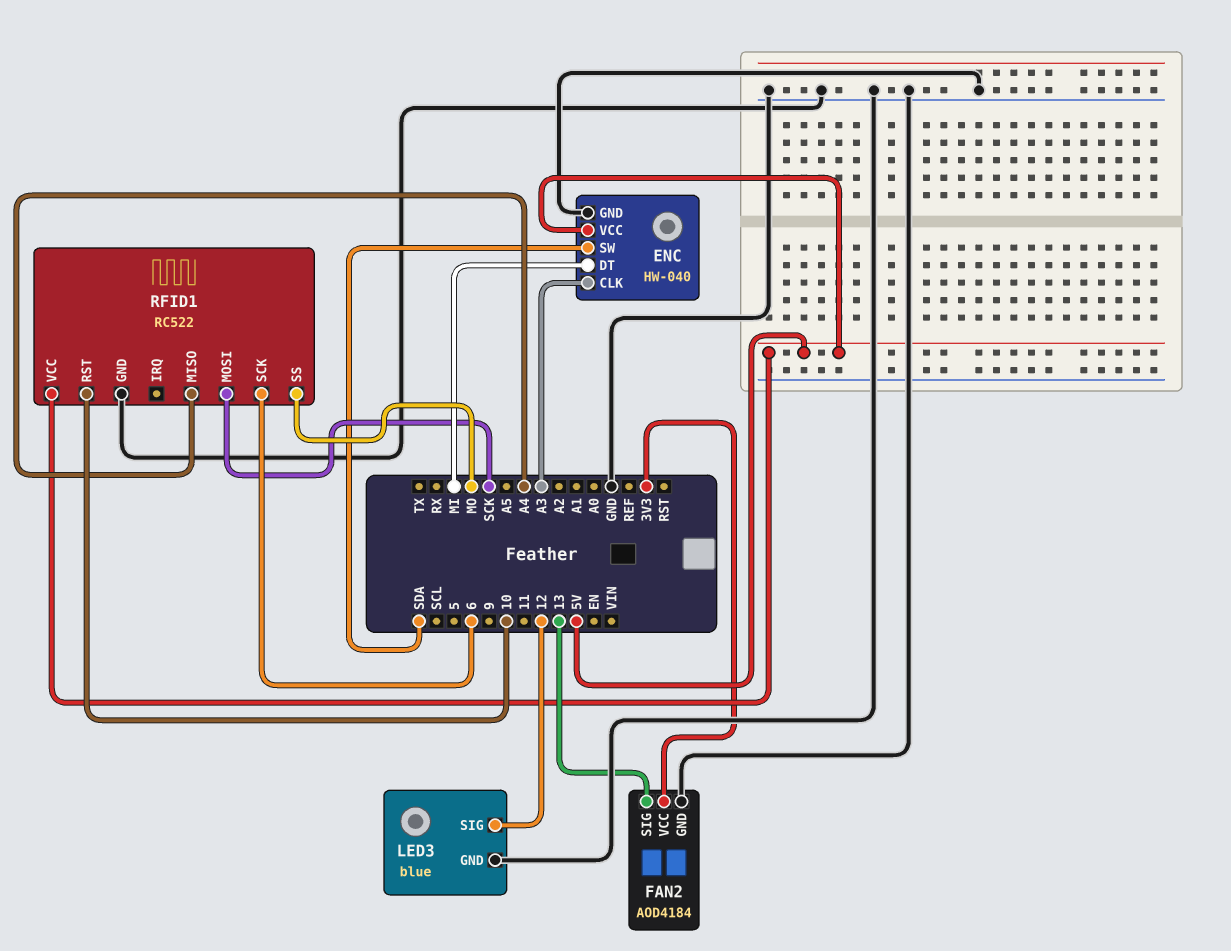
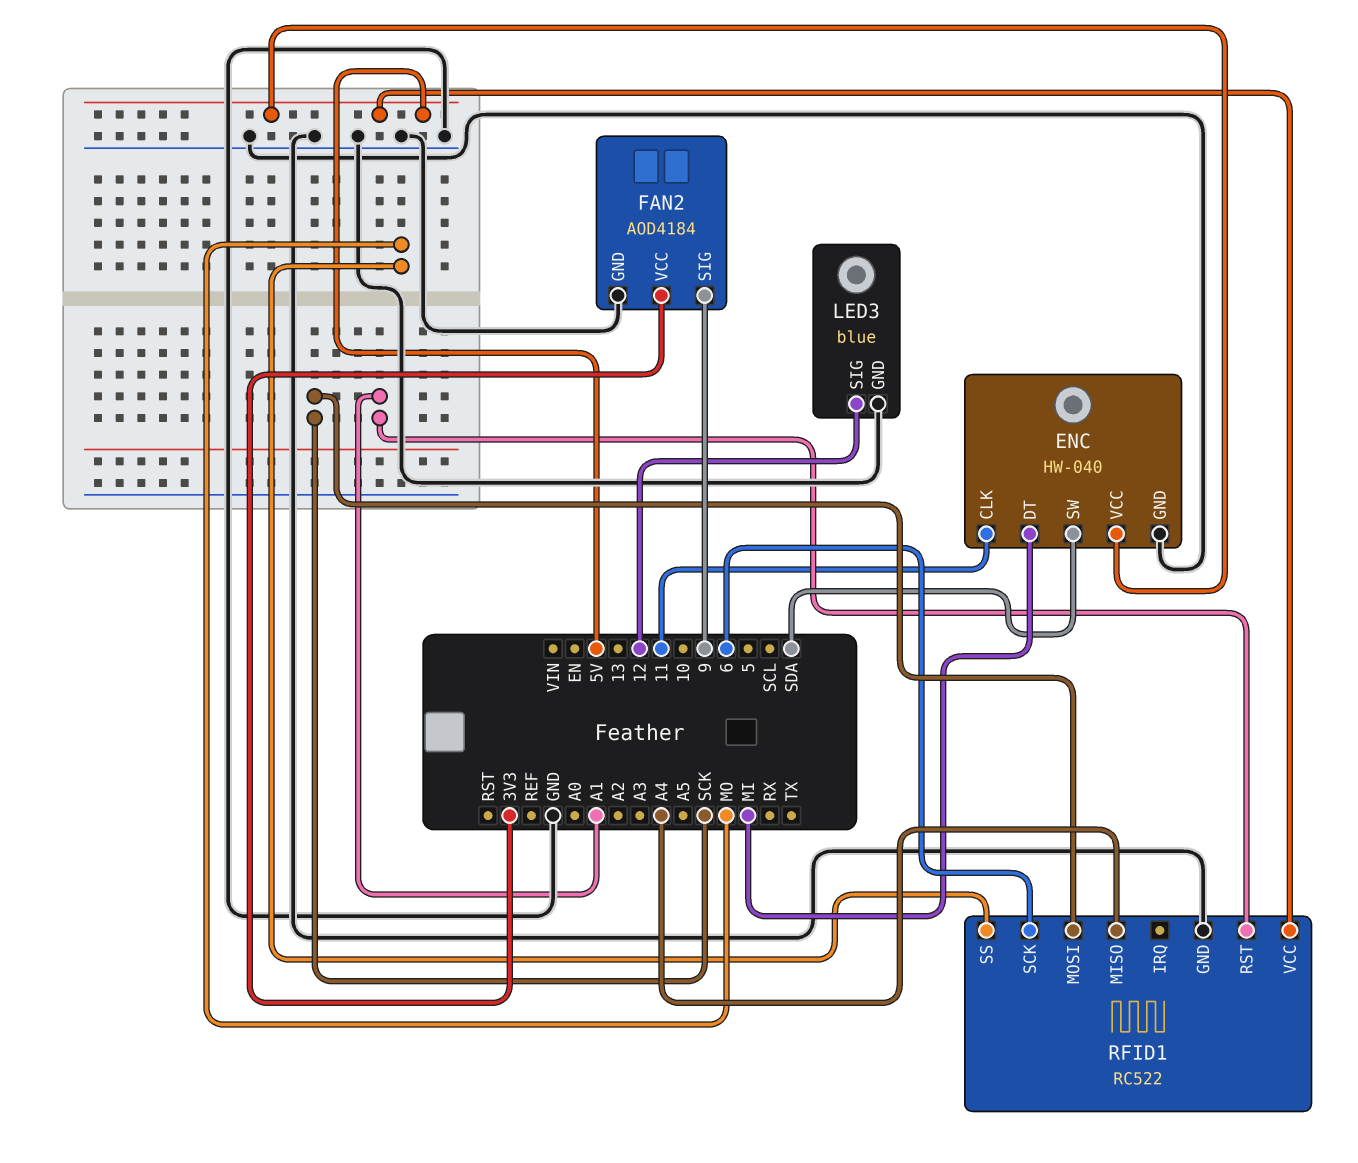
ENC pin CLK: A3 -> 11
FAN2 pin SIG: 13 -> 9
RFID1 pin RST: 10 -> A1

